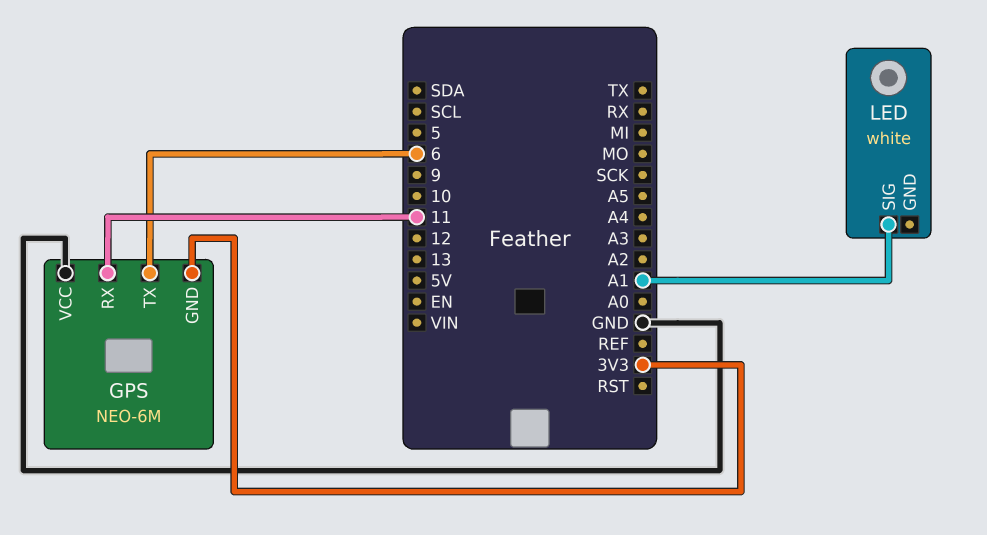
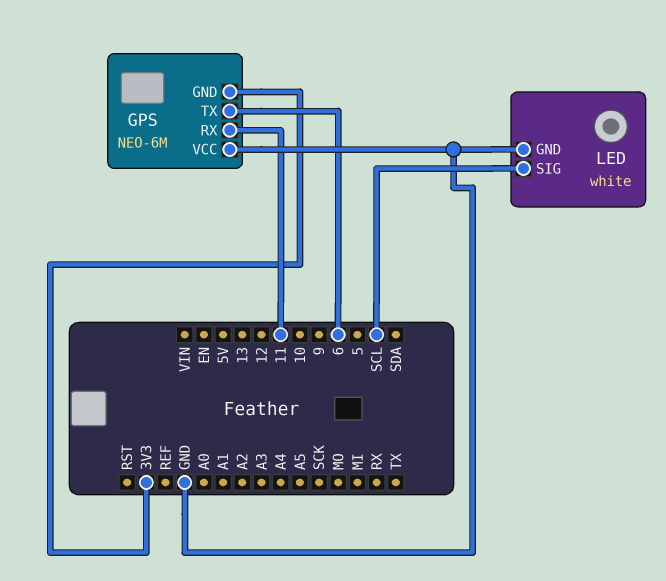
LED pin GND: none -> GND
LED pin SIG: A1 -> SCL

